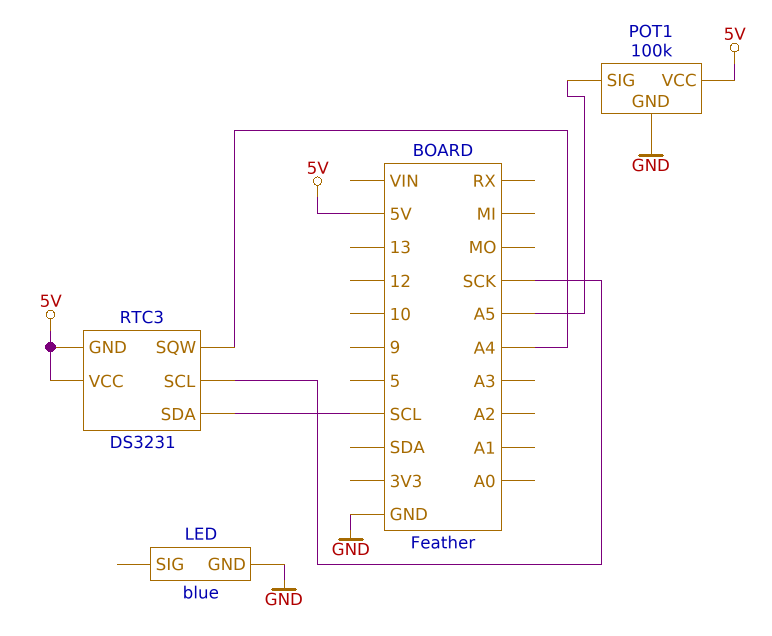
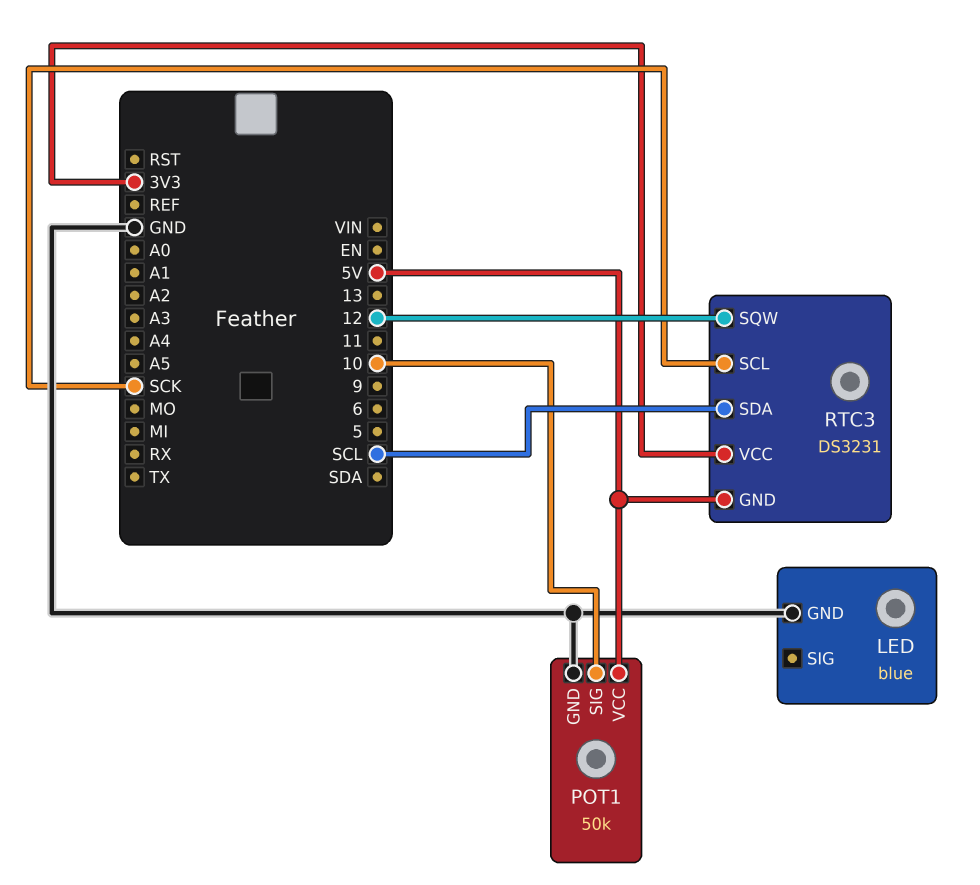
POT1: 100k -> 50k
POT1 pin SIG: A5 -> 10
RTC3 pin SQW: A4 -> 12
RTC3 pin VCC: 5V -> 3V3

